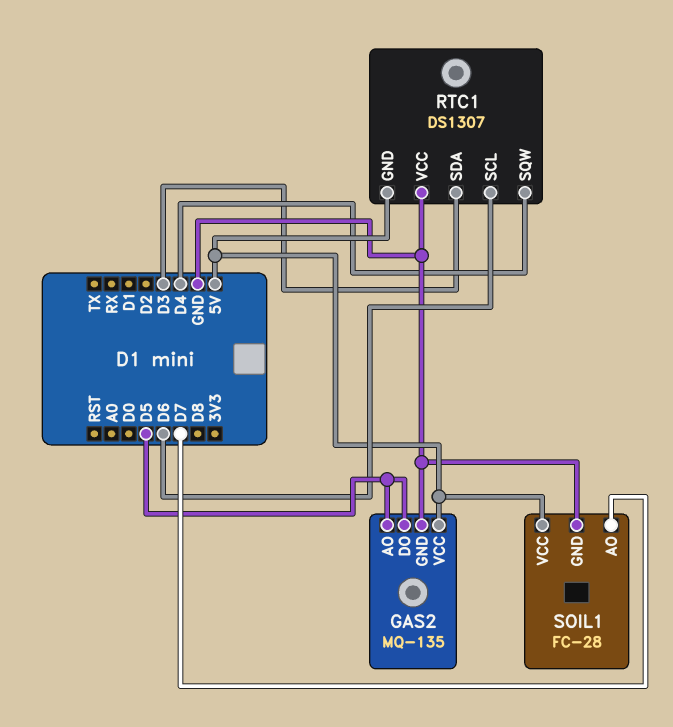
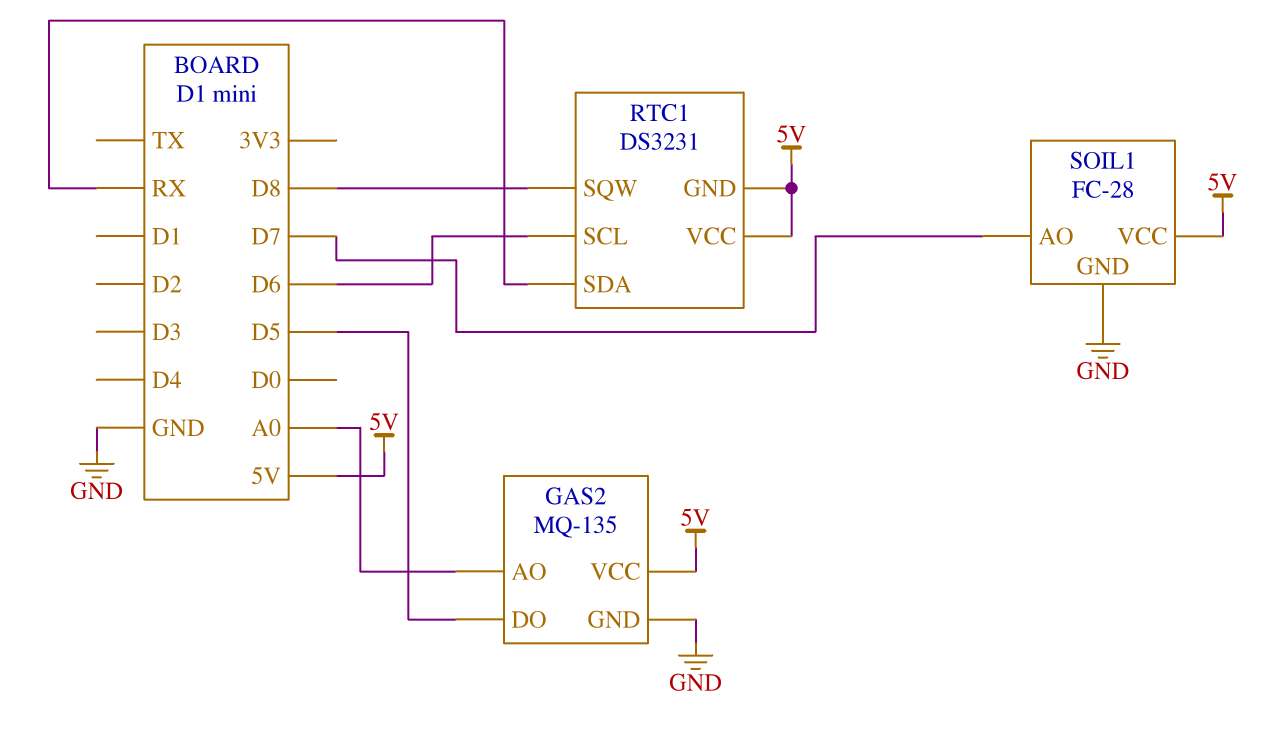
GAS2 pin AO: D5 -> A0
RTC1: DS1307 -> DS3231
RTC1 pin SDA: D3 -> RX
RTC1 pin SQW: D4 -> D8
RTC1 pin VCC: GND -> 5V

